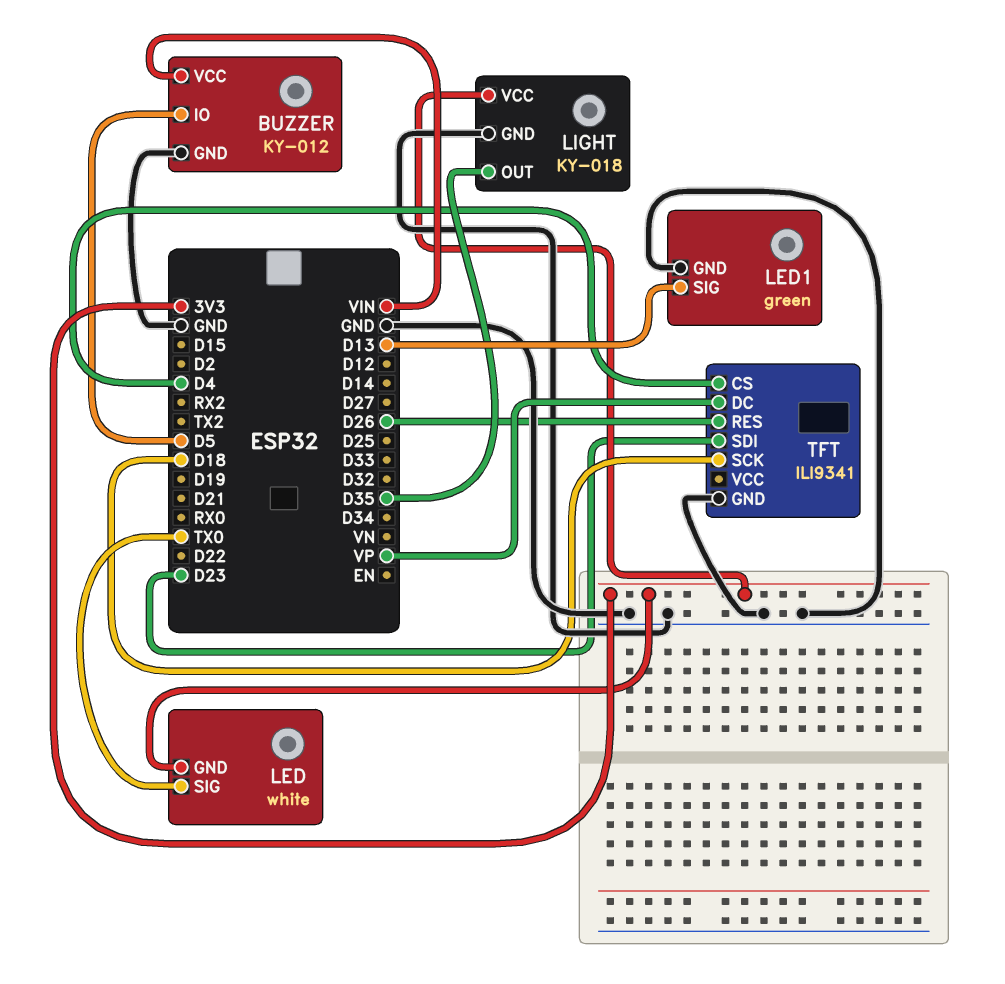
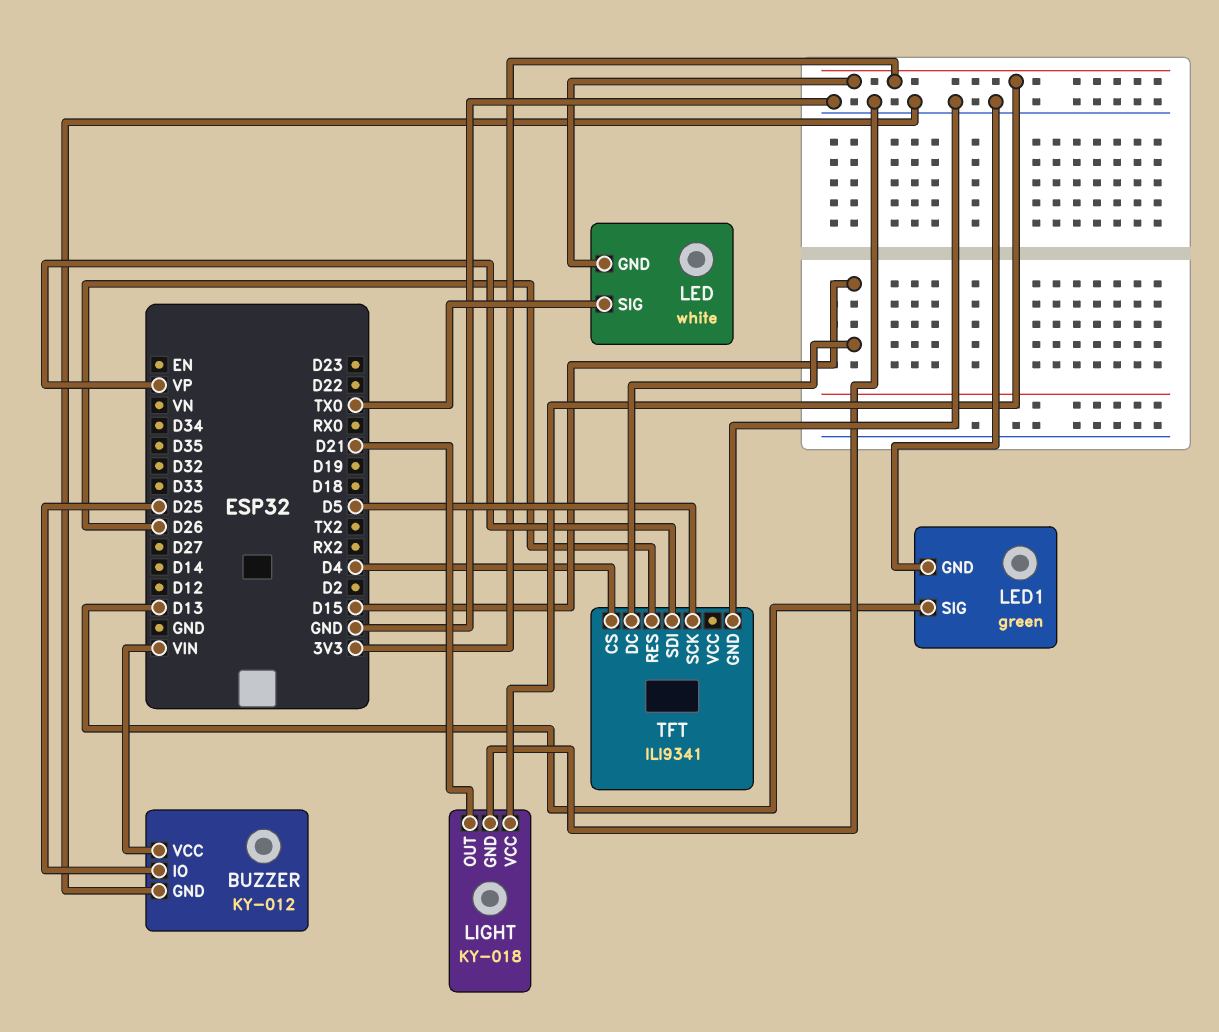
BUZZER pin IO: D5 -> D25
LIGHT pin OUT: D35 -> D21
TFT pin DC: VP -> D15
TFT pin SCK: D18 -> D5
TFT pin SDI: D23 -> VP

